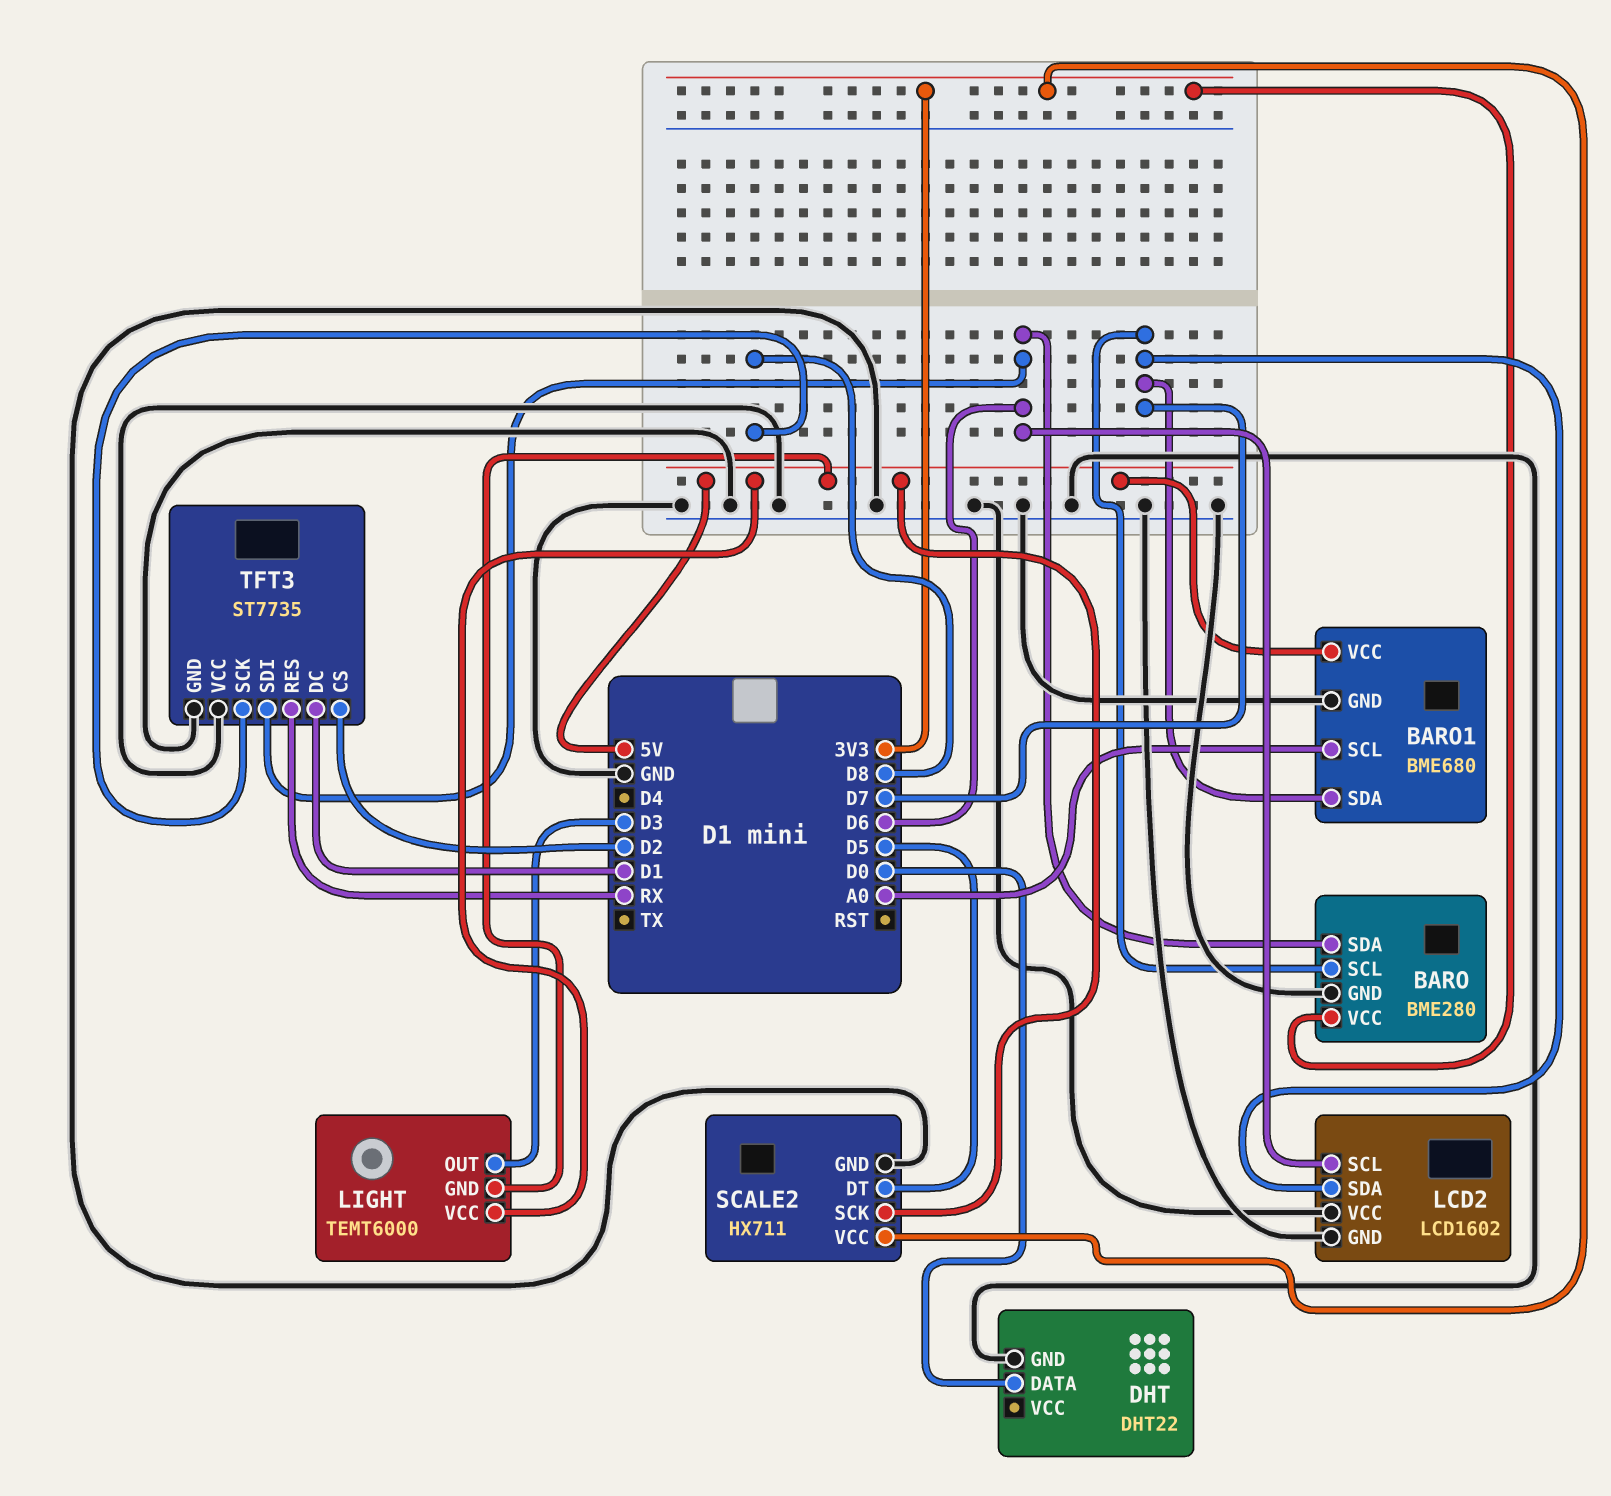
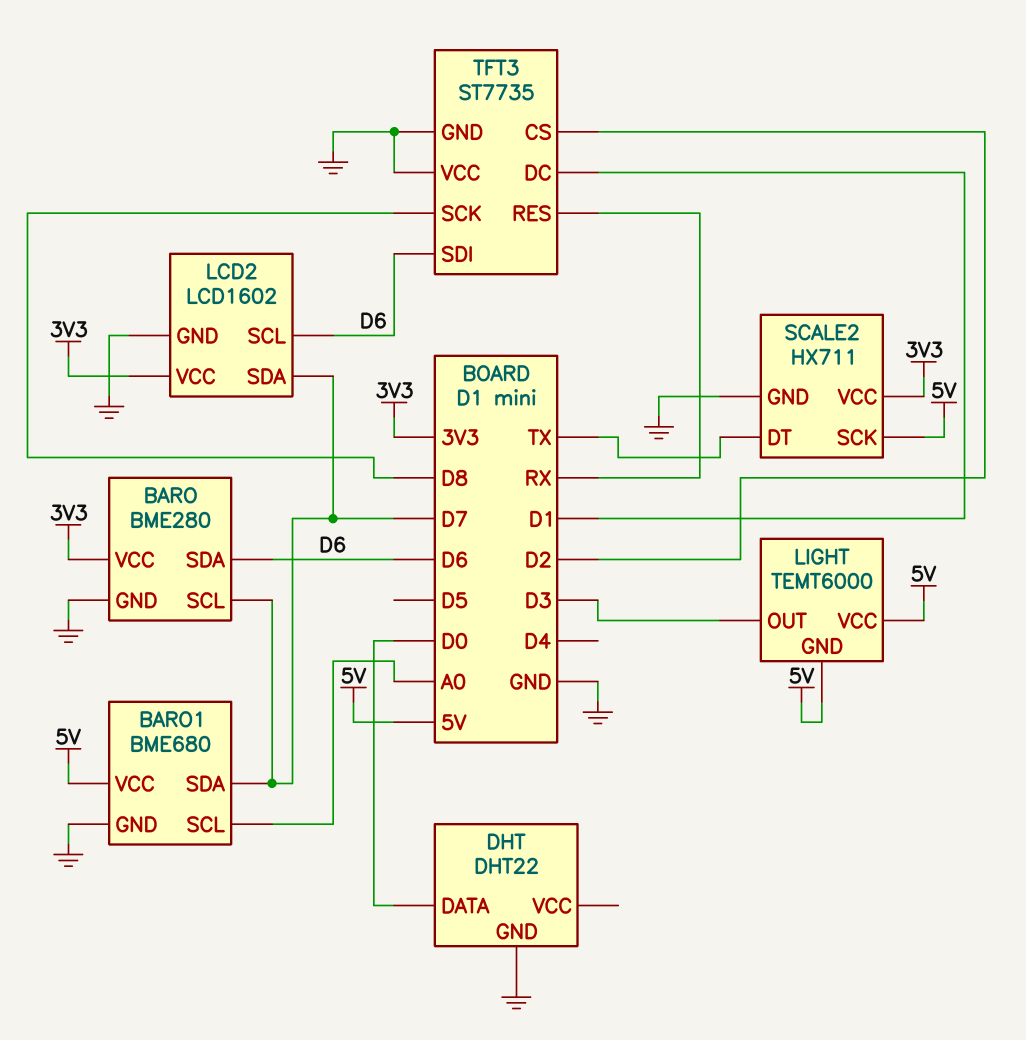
LCD2 pin VCC: GND -> 3V3
SCALE2 pin DT: D5 -> TX

